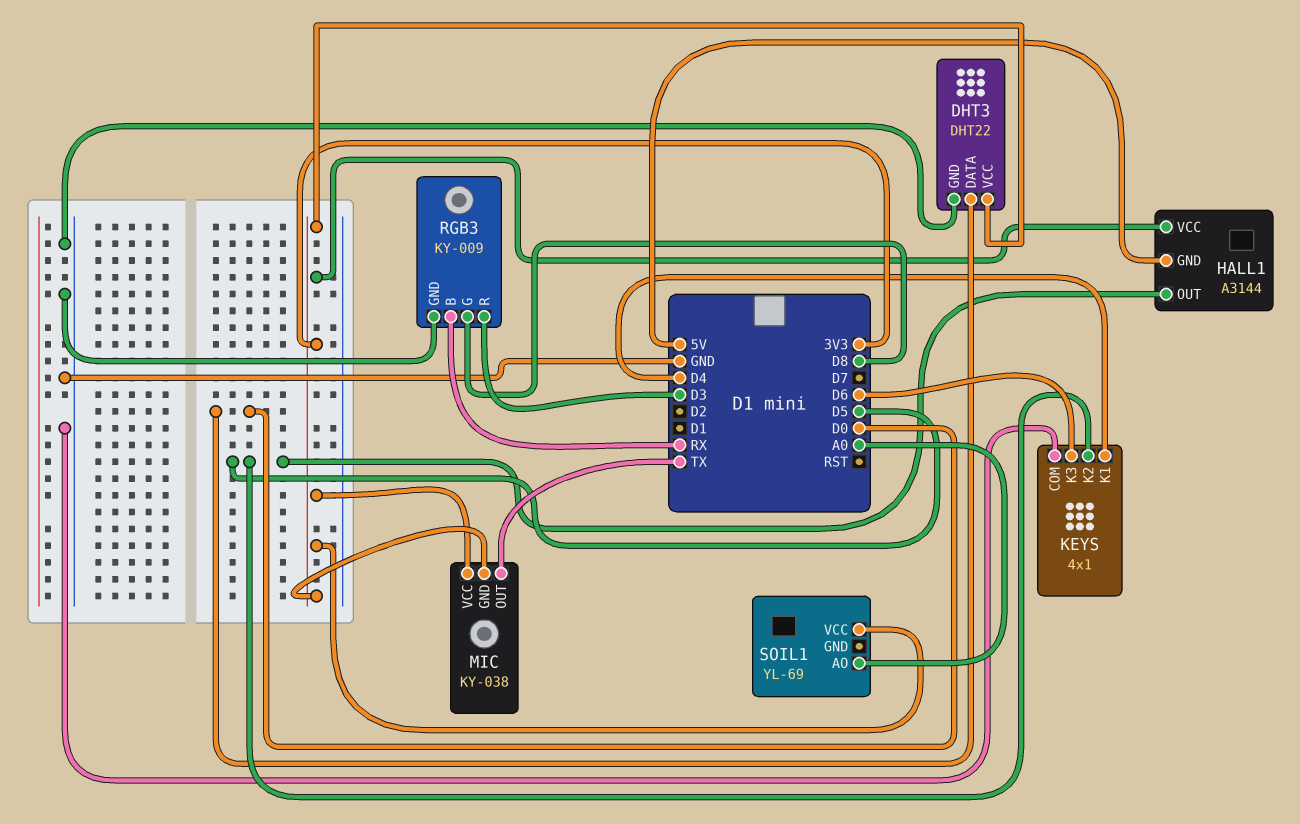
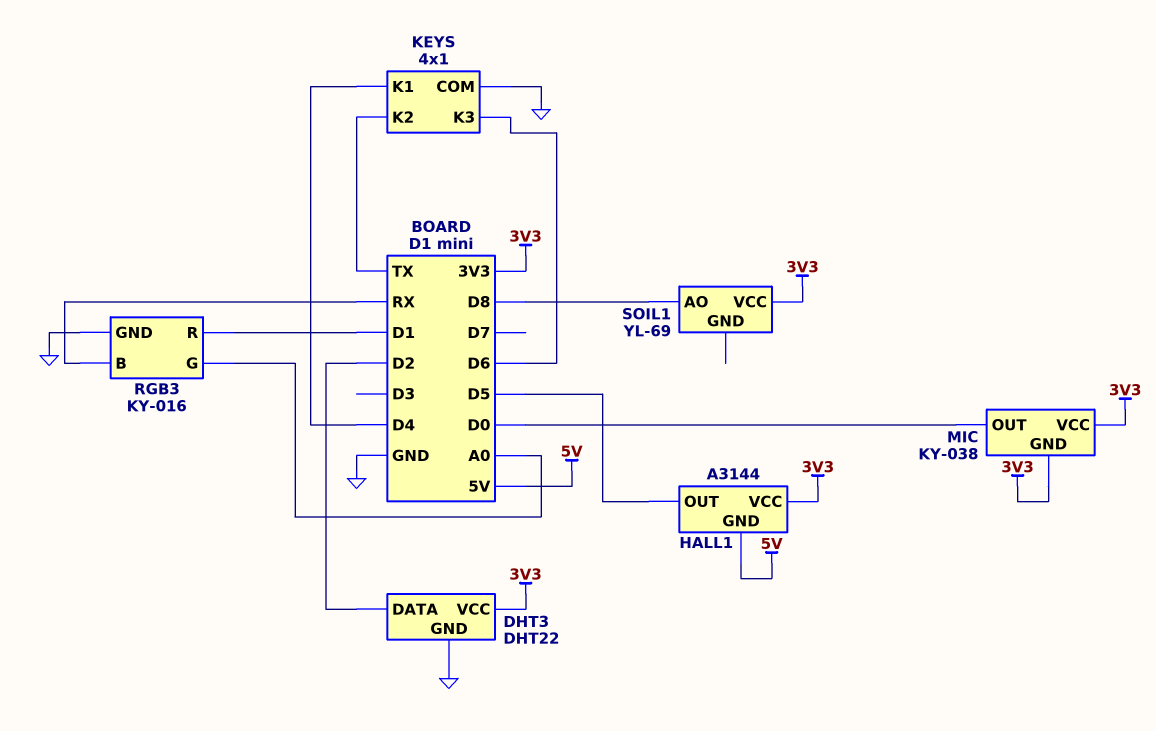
DHT3 pin DATA: D0 -> D2
KEYS pin K2: D5 -> TX
MIC pin OUT: TX -> D0
RGB3: KY-009 -> KY-016
RGB3 pin G: D8 -> A0
RGB3 pin R: D3 -> D1
SOIL1 pin AO: A0 -> D8

